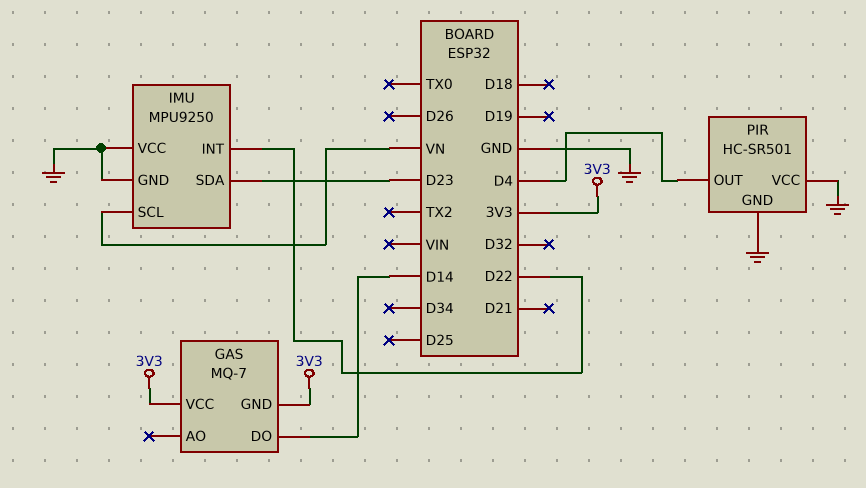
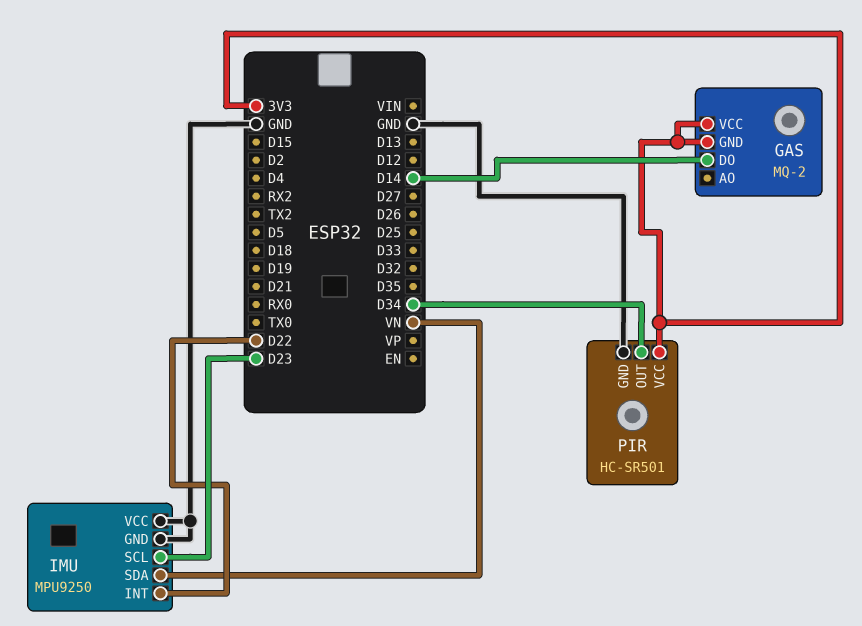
GAS: MQ-7 -> MQ-2
IMU pin SCL: VN -> D23
IMU pin SDA: D23 -> VN
PIR pin OUT: D4 -> D34
PIR pin VCC: GND -> 3V3

